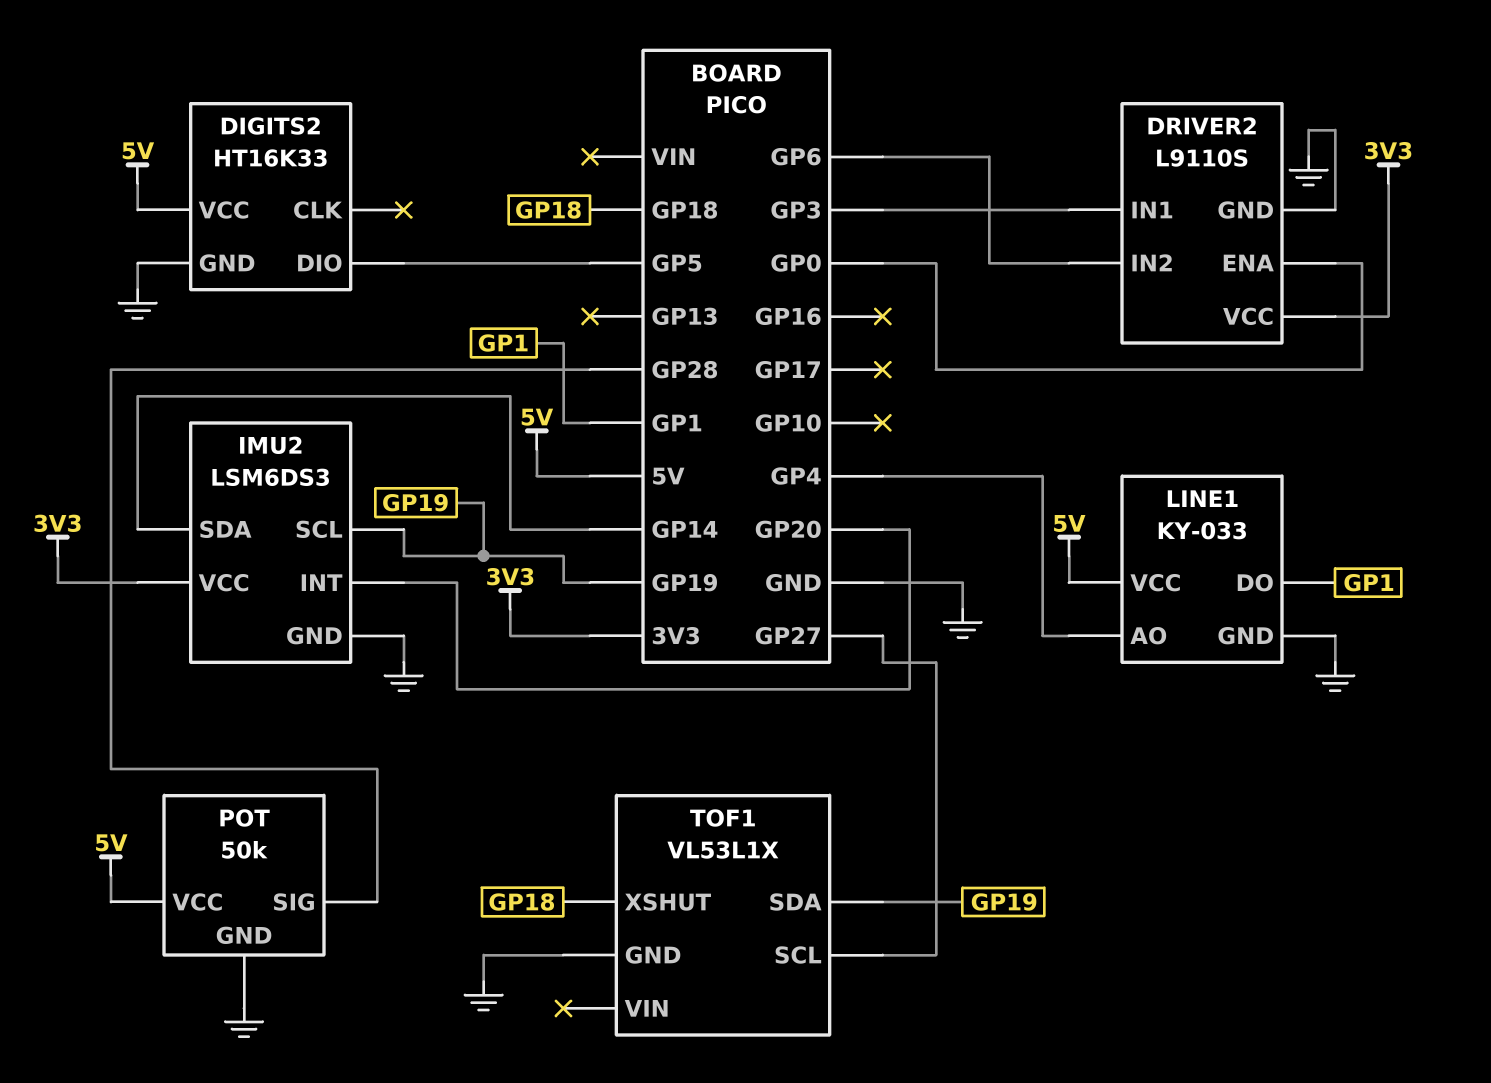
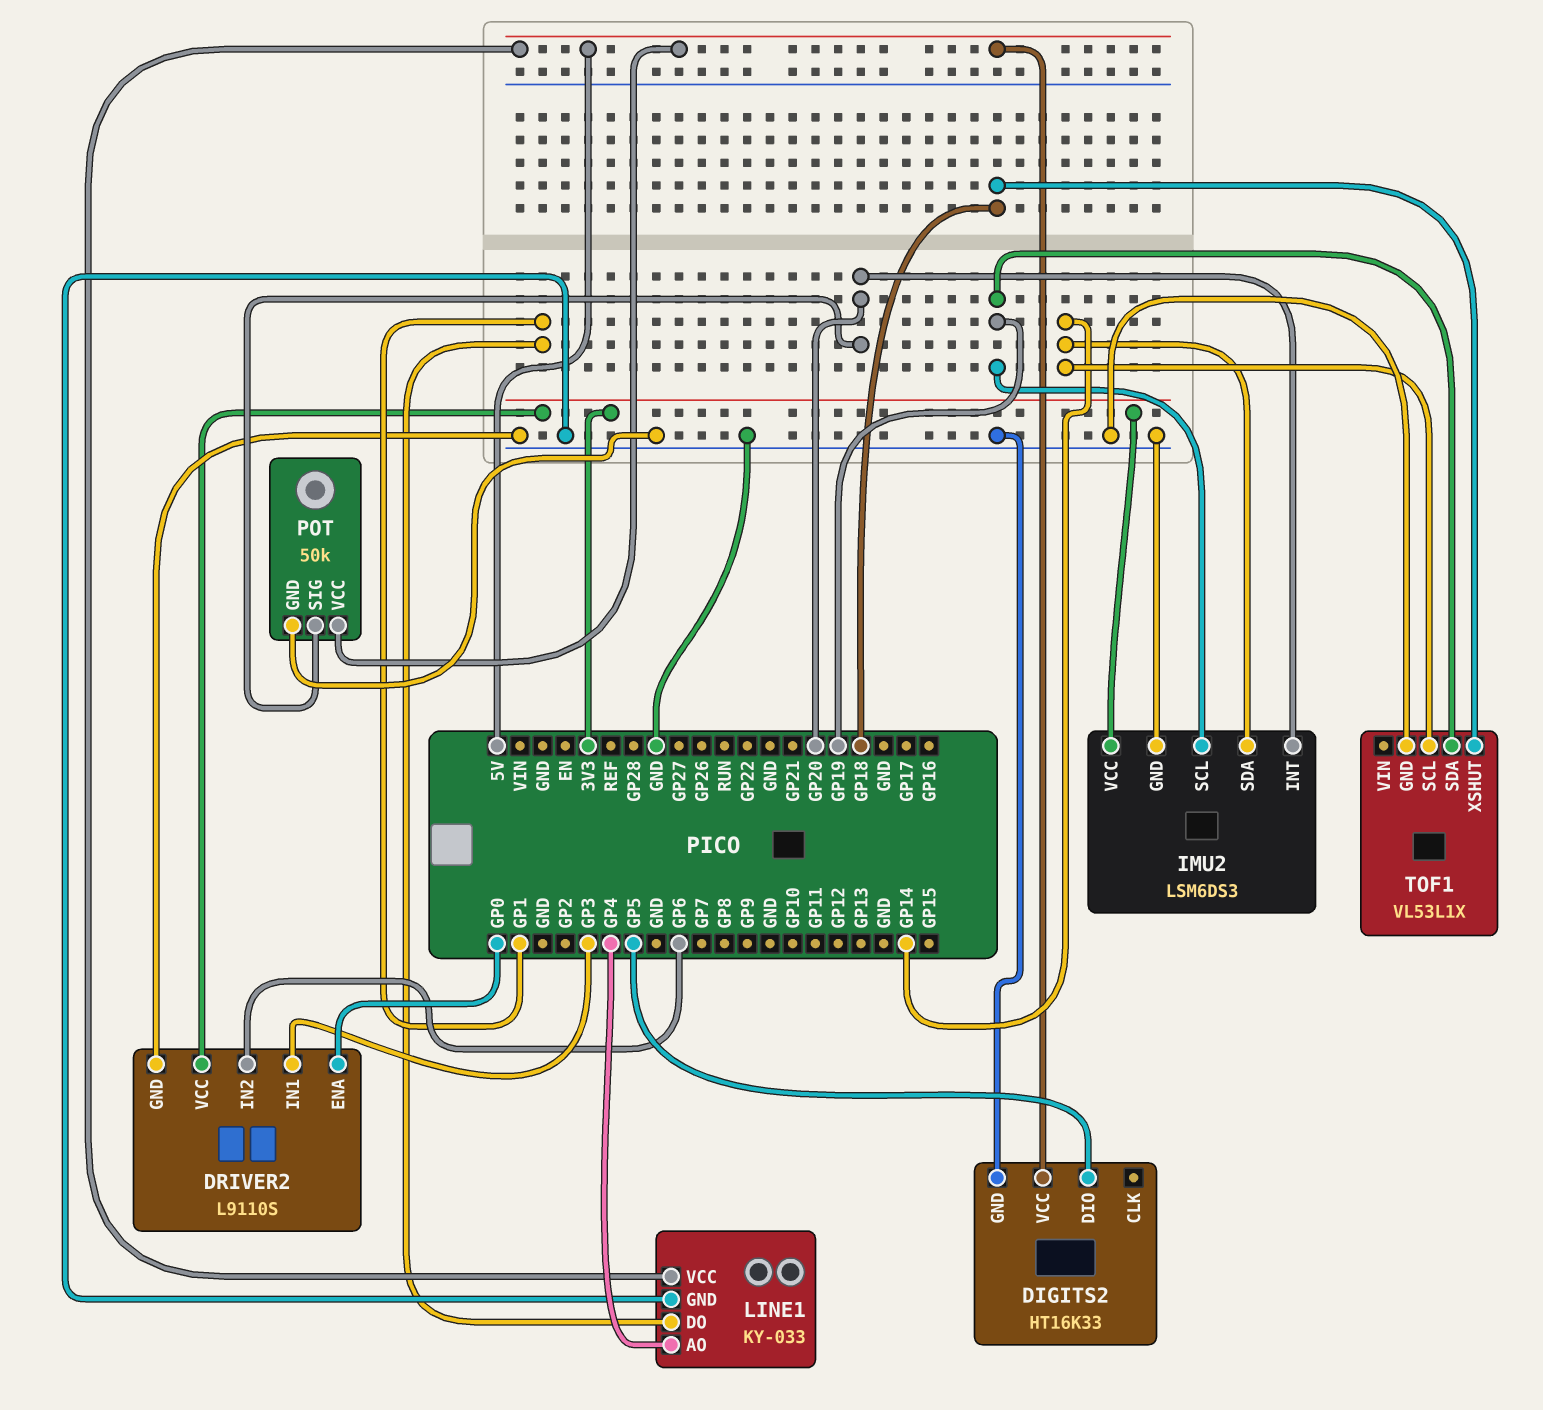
POT pin SIG: GP28 -> GP20
TOF1 pin SCL: GP27 -> GP14

